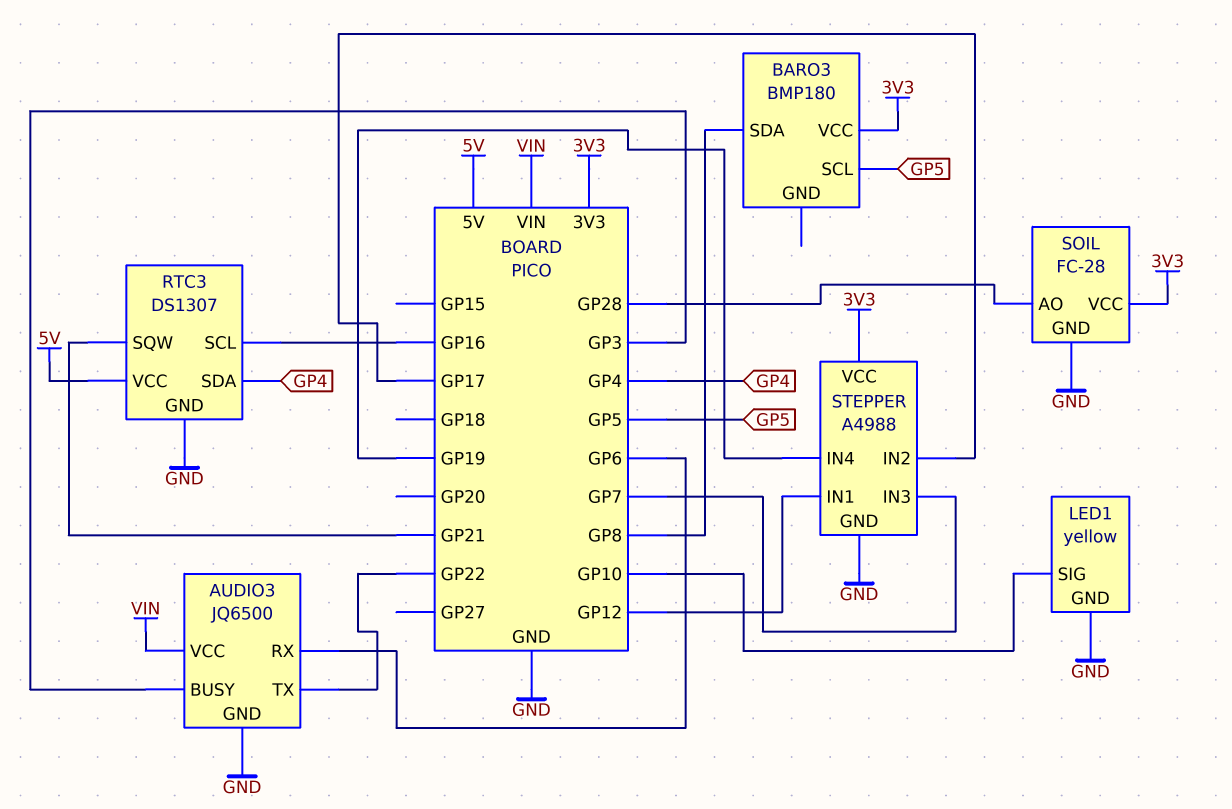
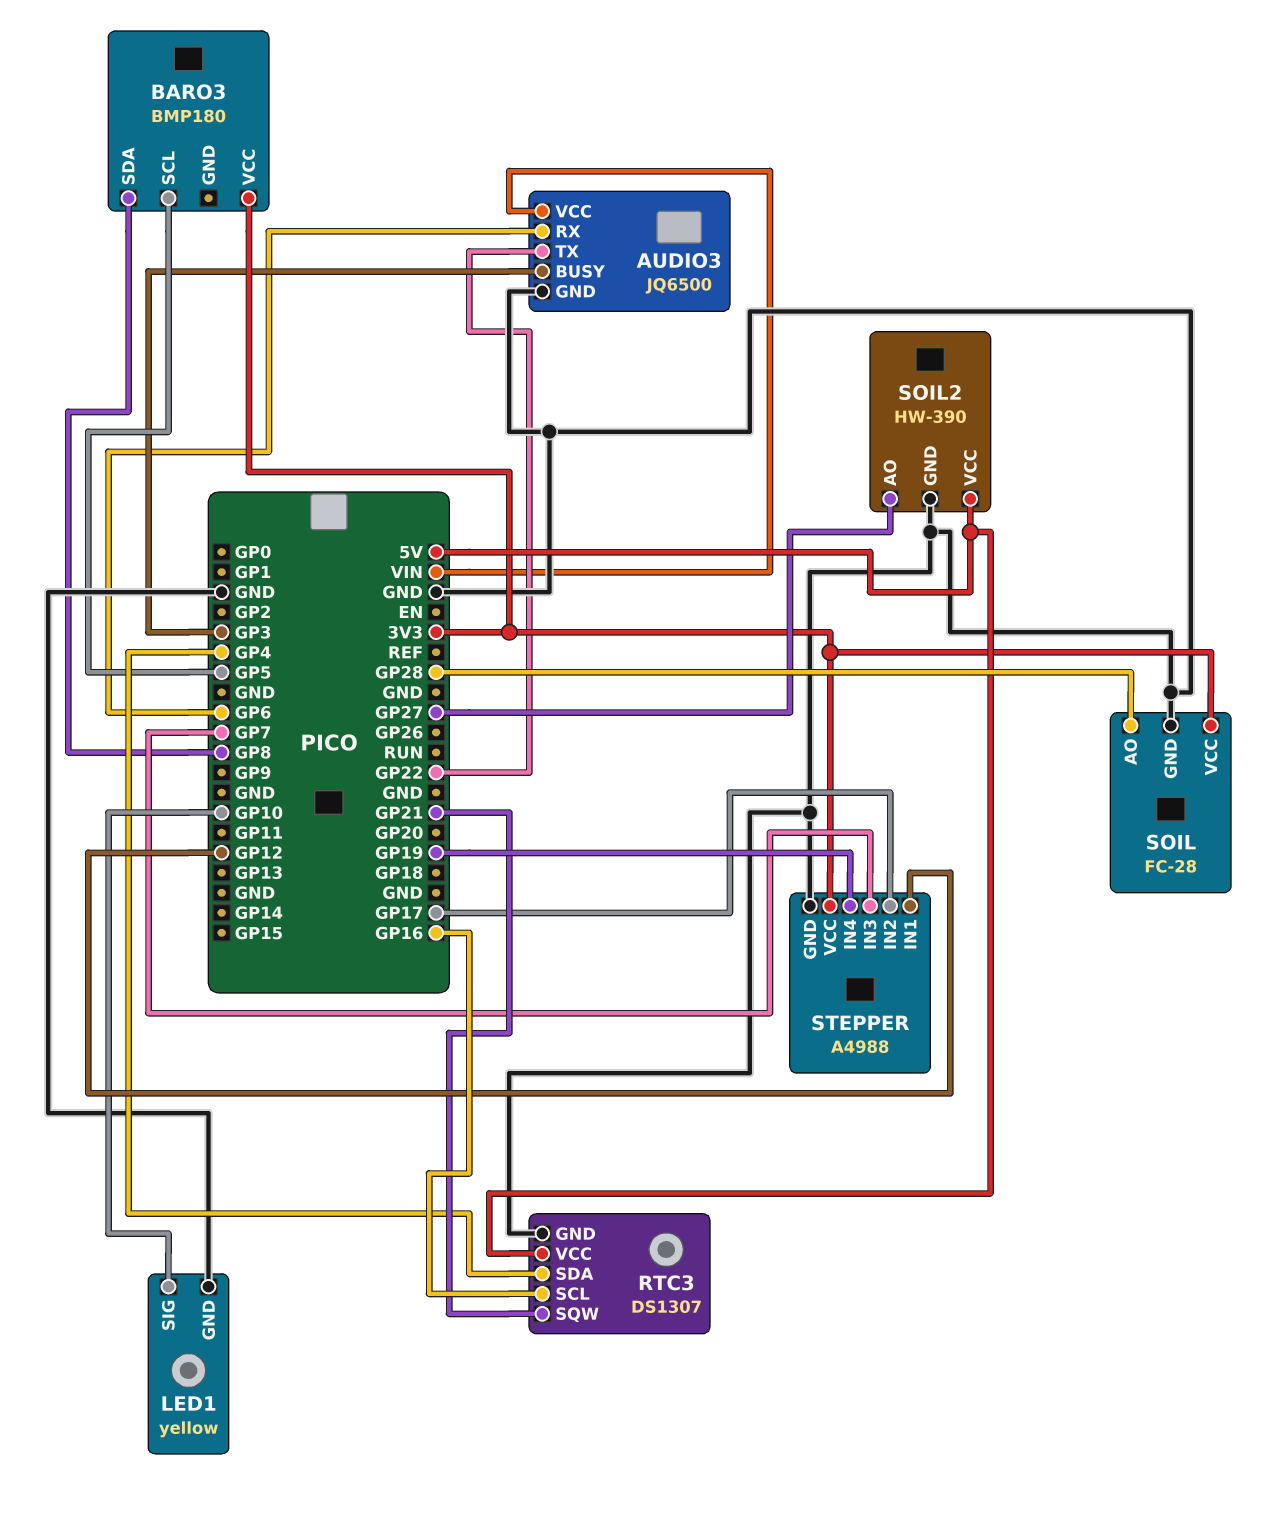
SOIL2: none -> HW-390
SOIL2 pin AO: none -> GP27
SOIL2 pin GND: none -> GND
SOIL2 pin VCC: none -> 5V

